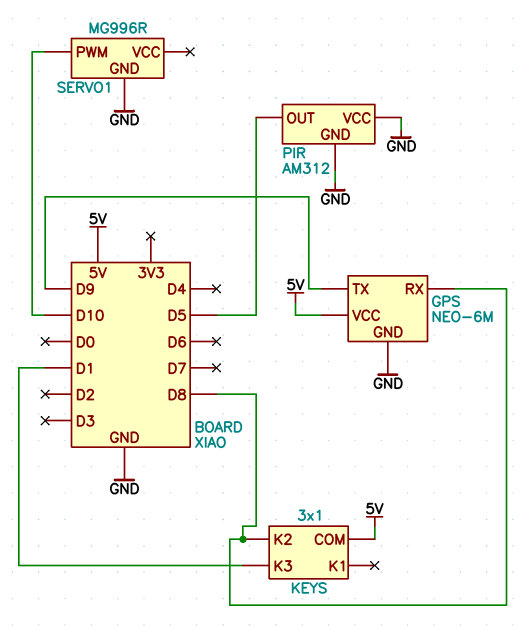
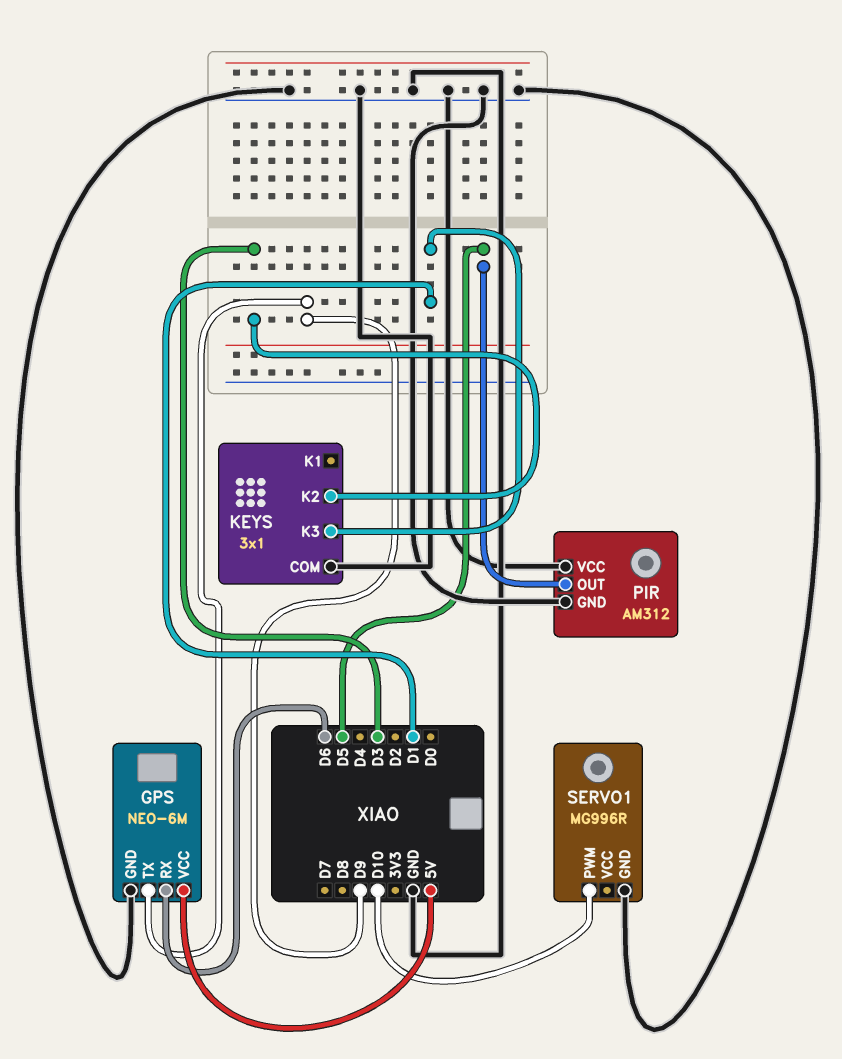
GPS pin RX: D8 -> D6
KEYS pin COM: 5V -> GND
KEYS pin K2: D8 -> D3

